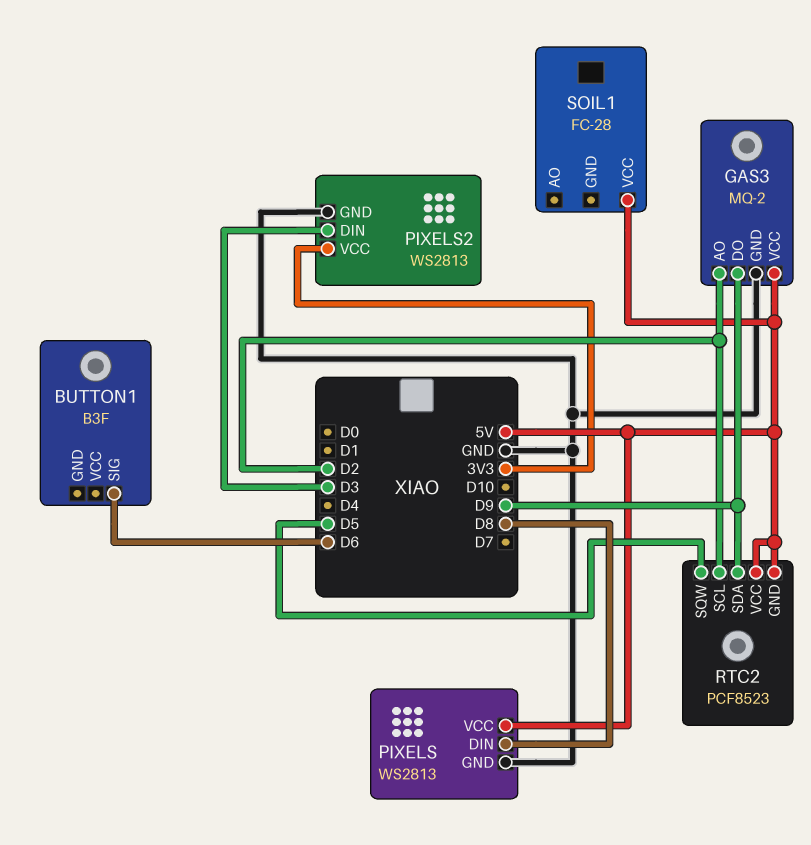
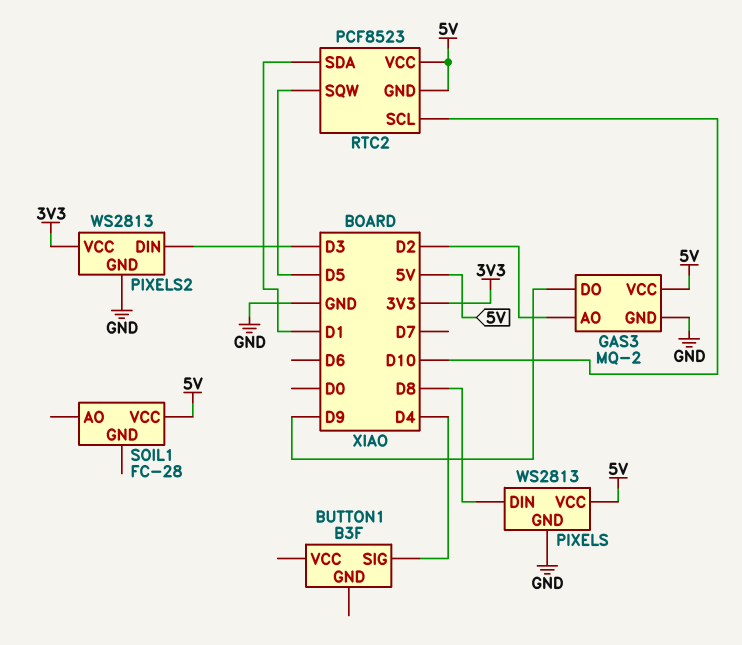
BUTTON1 pin SIG: D6 -> D4
RTC2 pin SCL: D2 -> D10
RTC2 pin SDA: D9 -> D1

